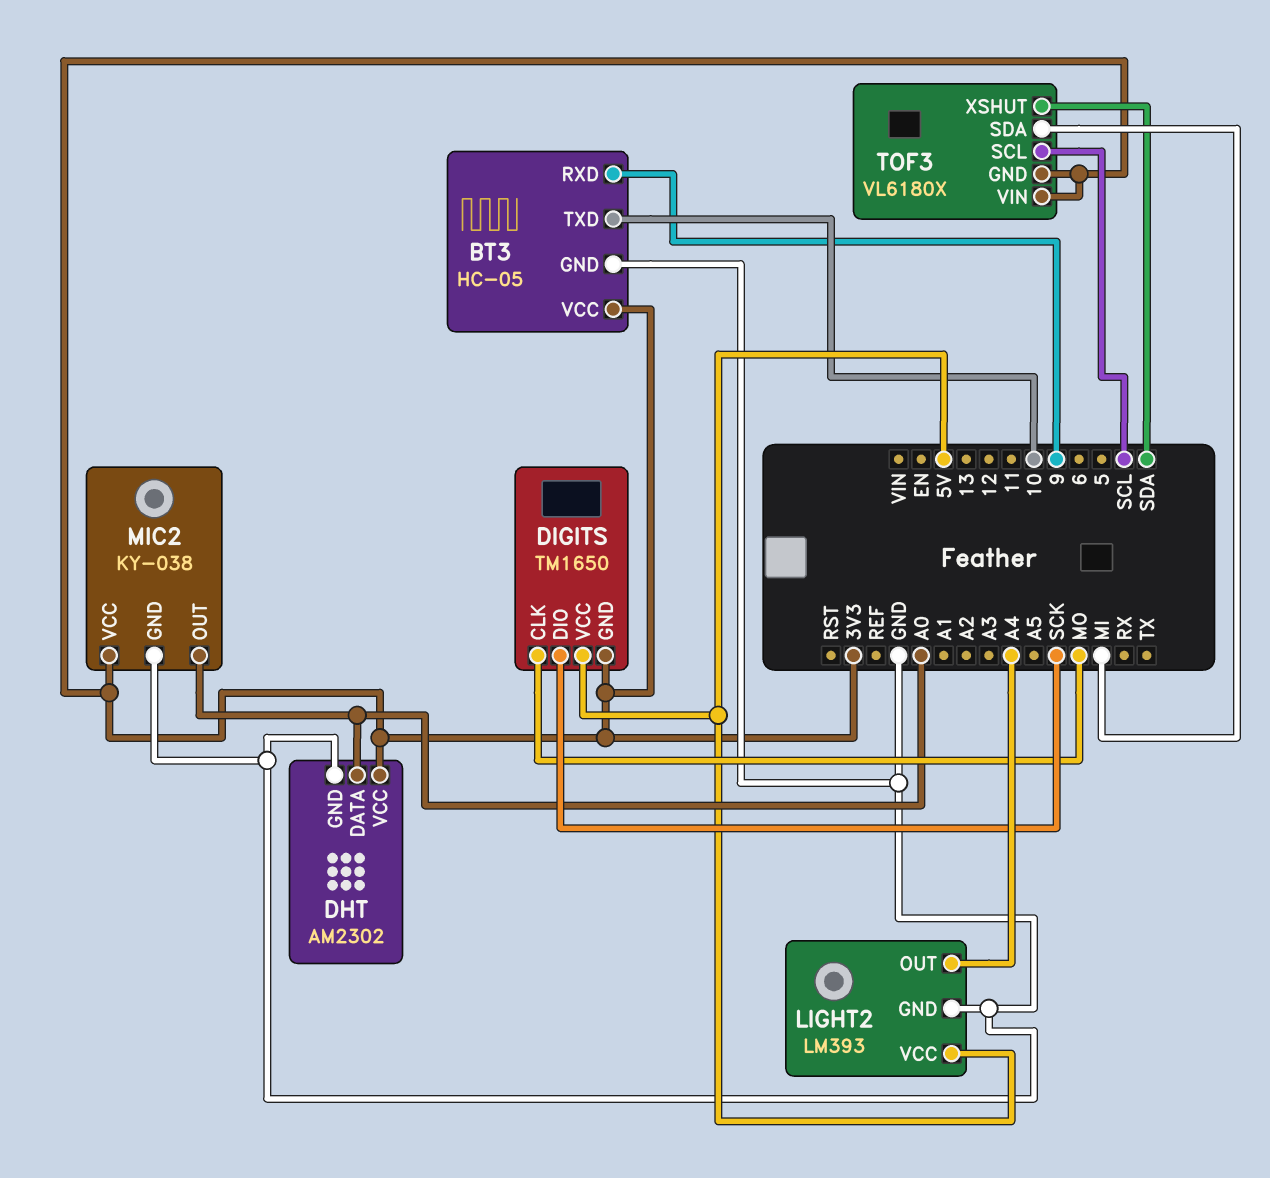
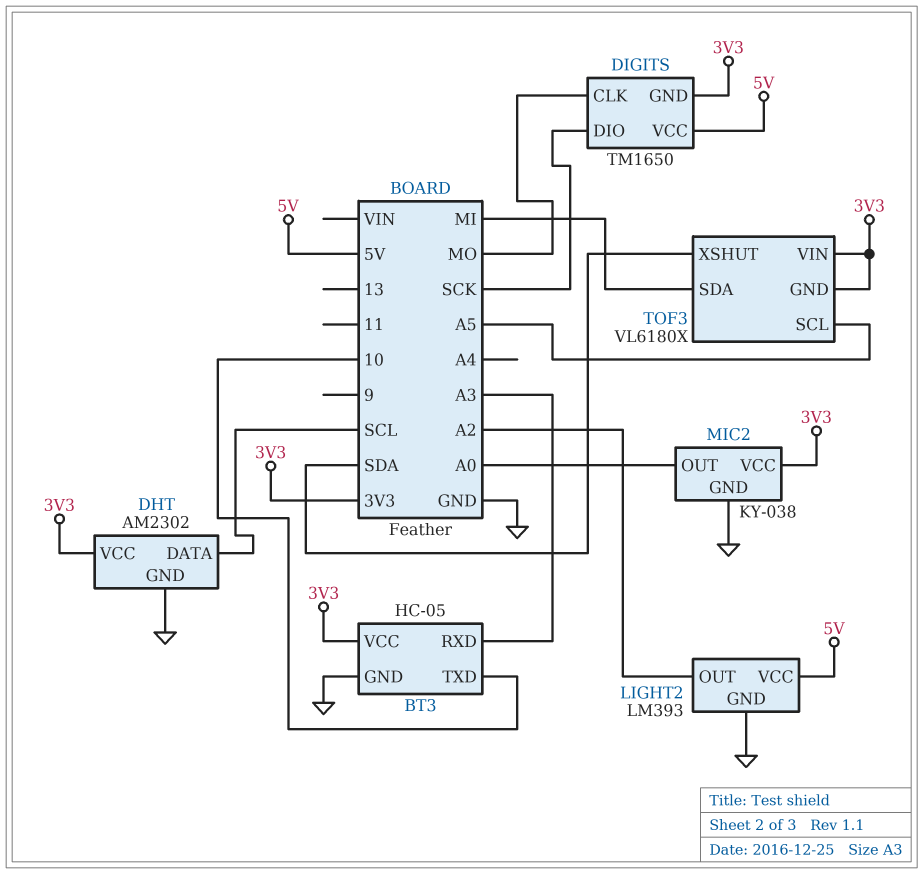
BT3 pin RXD: 9 -> A3
DHT pin DATA: A0 -> SCL
LIGHT2 pin OUT: A4 -> A2
TOF3 pin SCL: SCL -> A5

